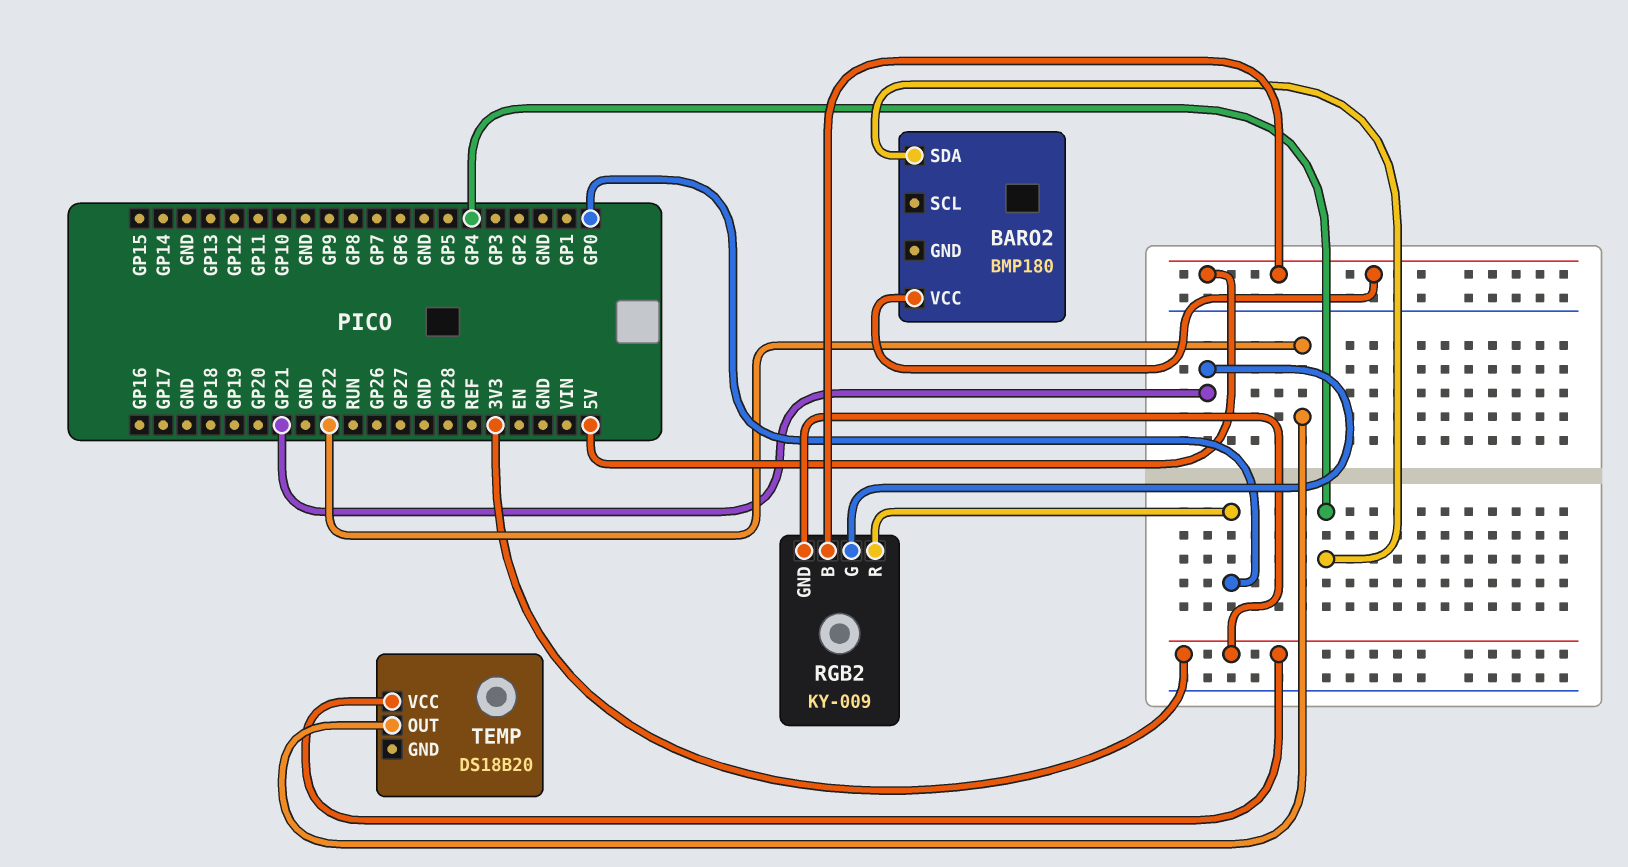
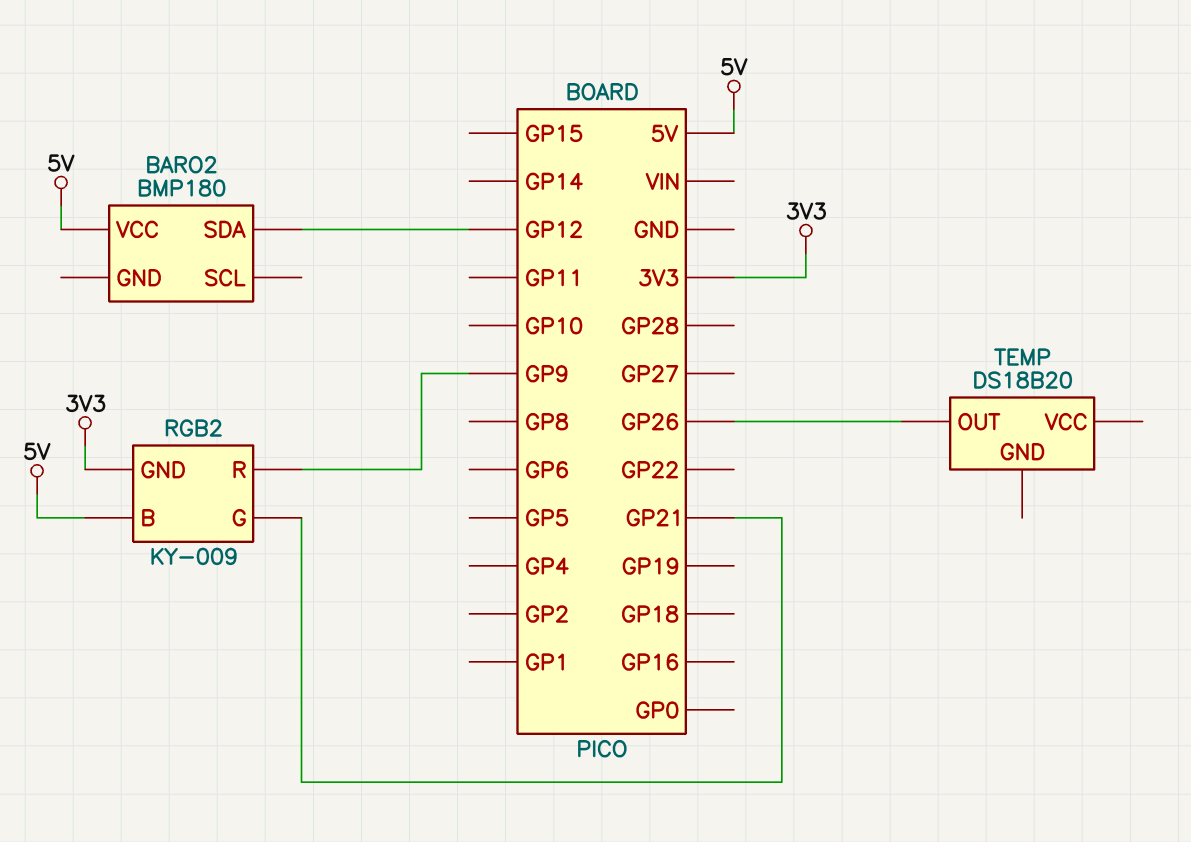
BARO2 pin SDA: GP4 -> GP12
RGB2 pin R: GP0 -> GP9
TEMP pin OUT: GP22 -> GP26
TEMP pin VCC: 3V3 -> none

